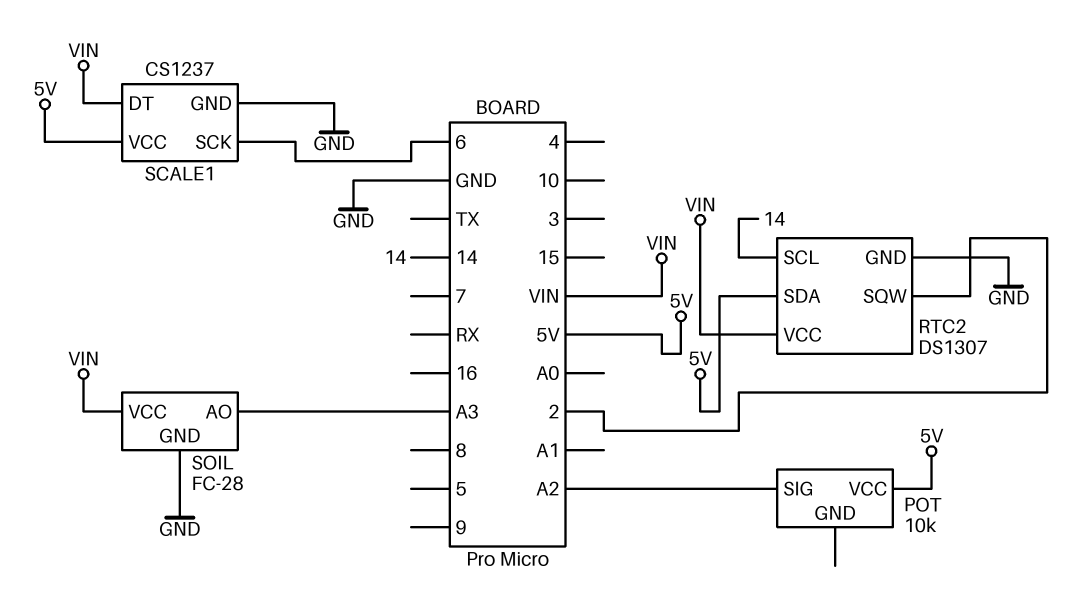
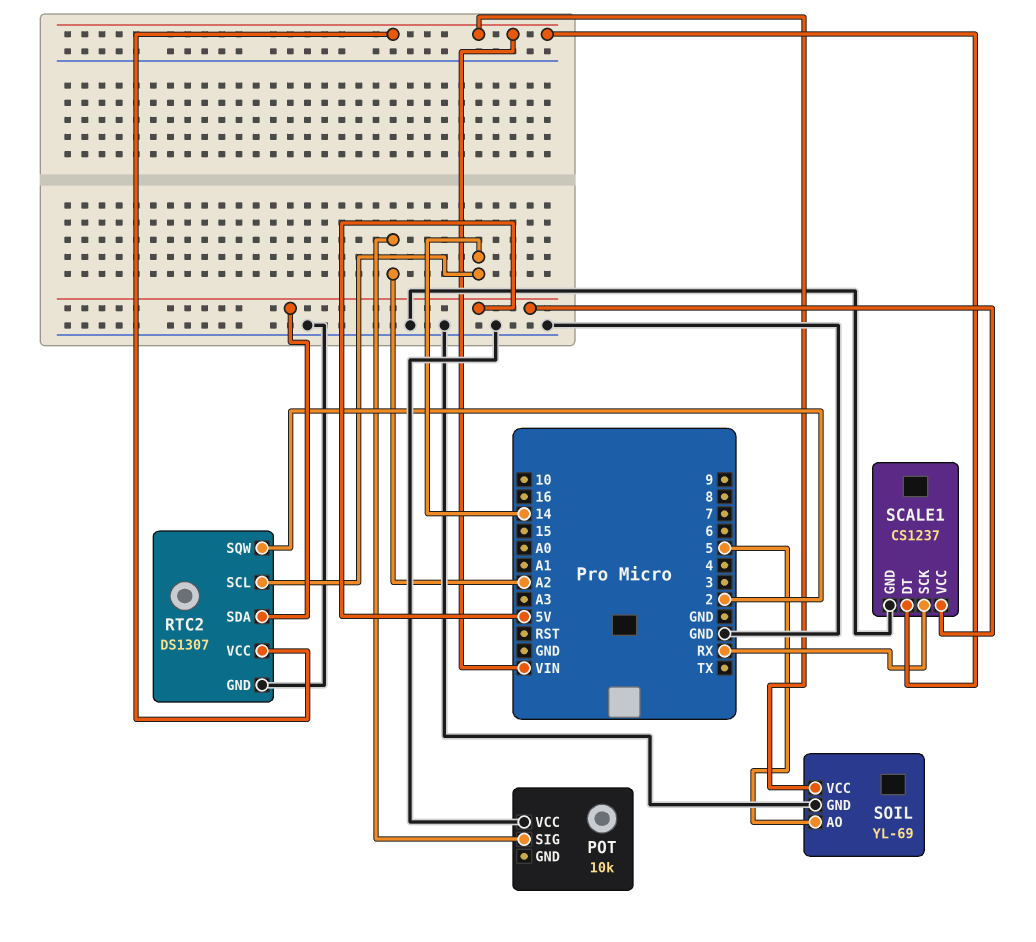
POT pin VCC: 5V -> GND
SCALE1 pin SCK: 6 -> RX
SOIL: FC-28 -> YL-69
SOIL pin AO: A3 -> 5

